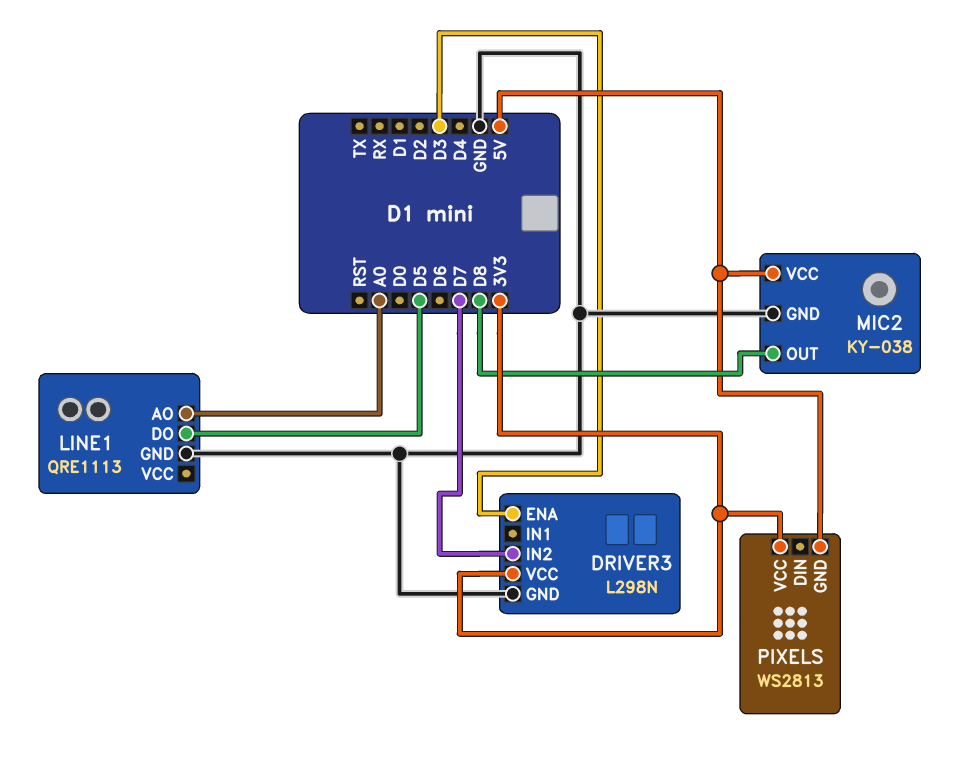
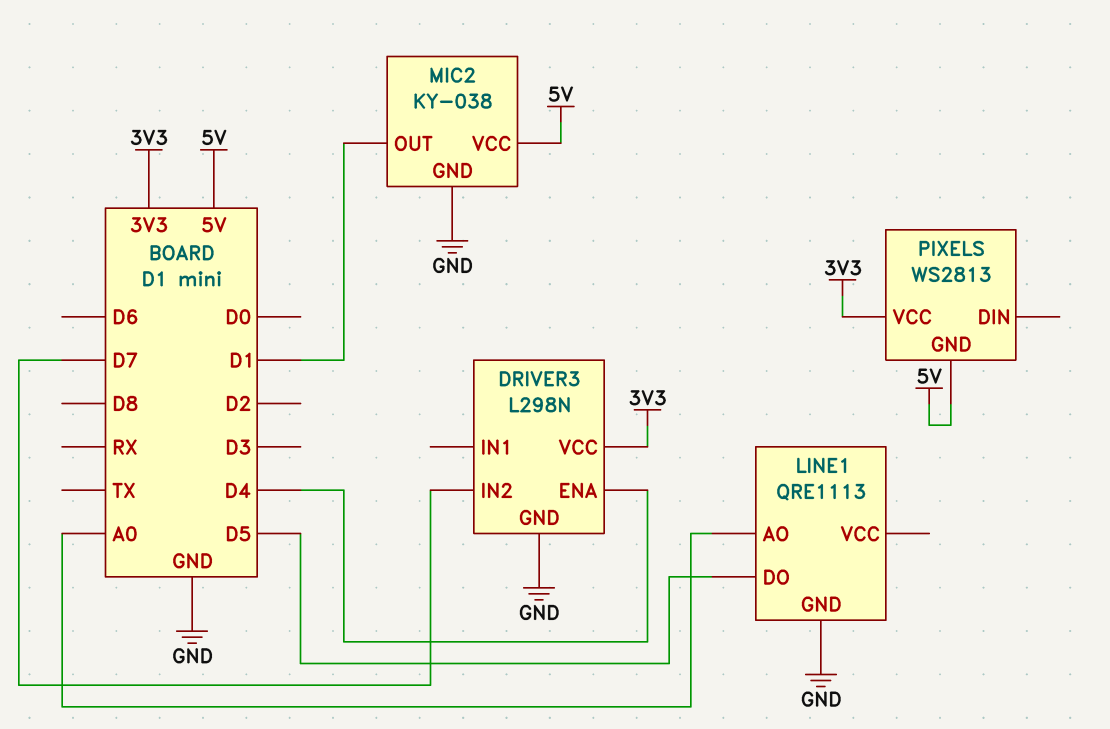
DRIVER3 pin ENA: D3 -> D4
MIC2 pin OUT: D8 -> D1

